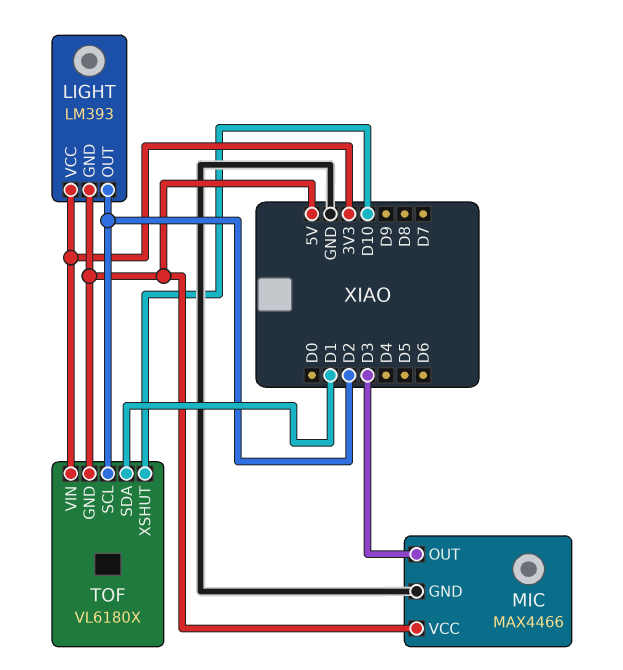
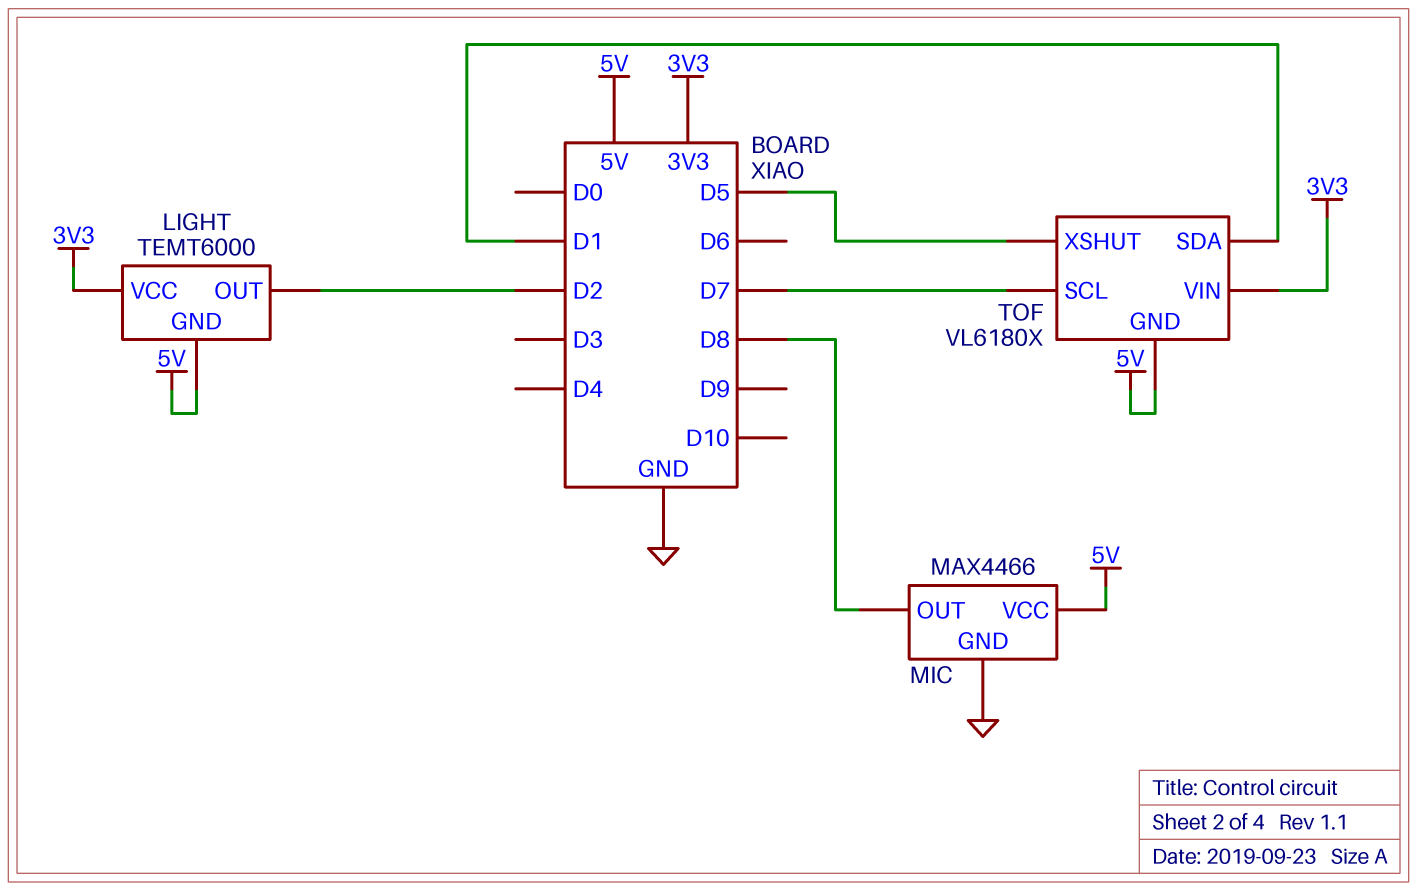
LIGHT: LM393 -> TEMT6000
MIC pin OUT: D3 -> D8
TOF pin SCL: D2 -> D7
TOF pin XSHUT: D10 -> D5

